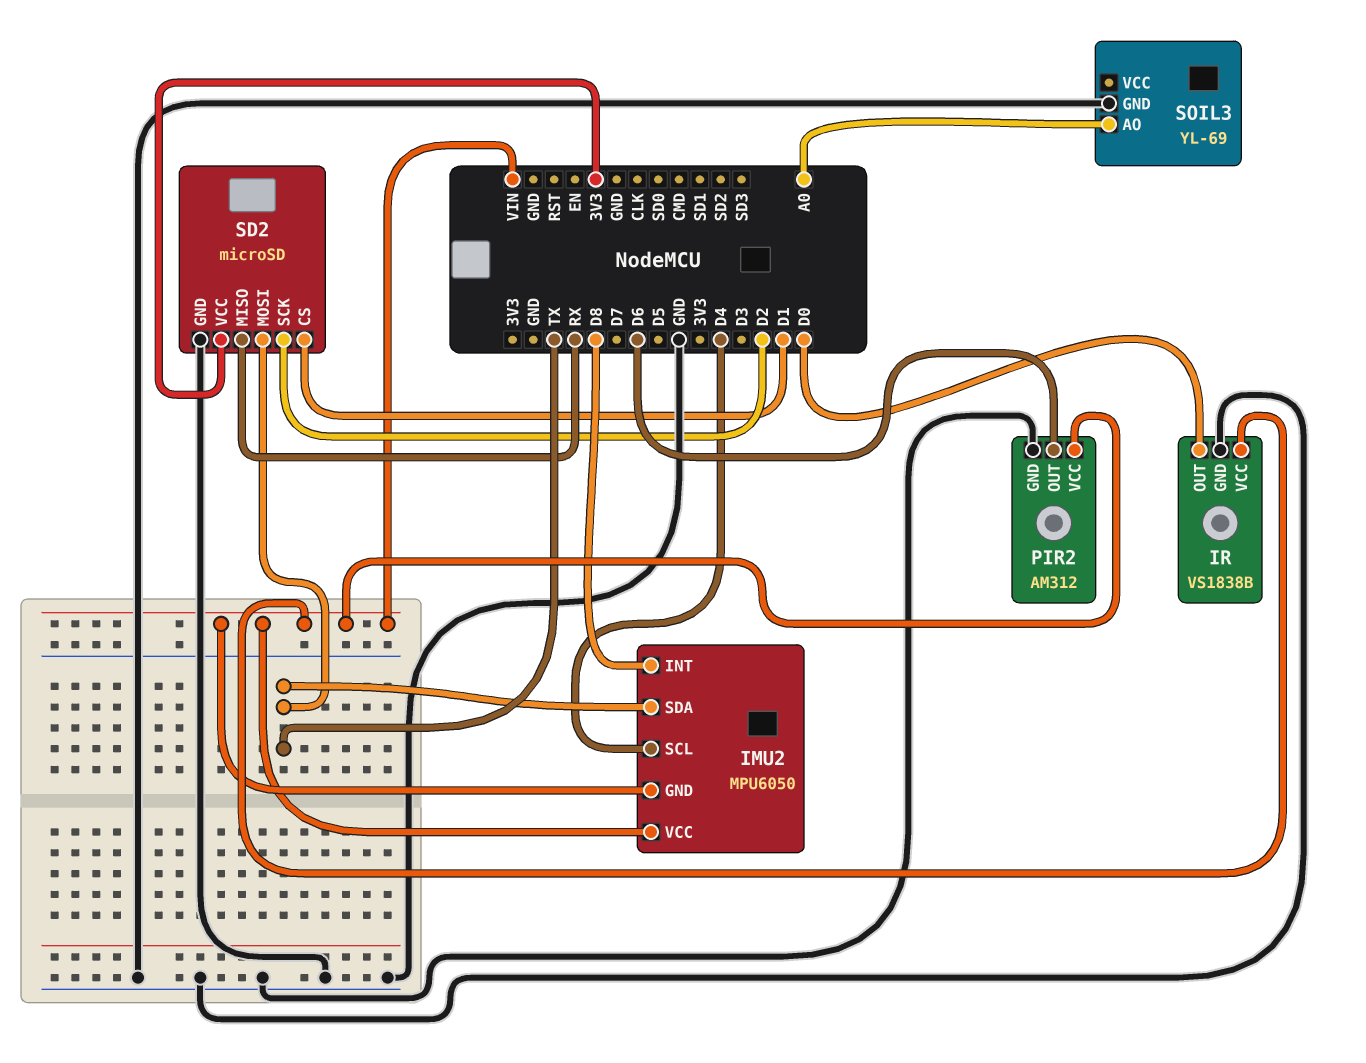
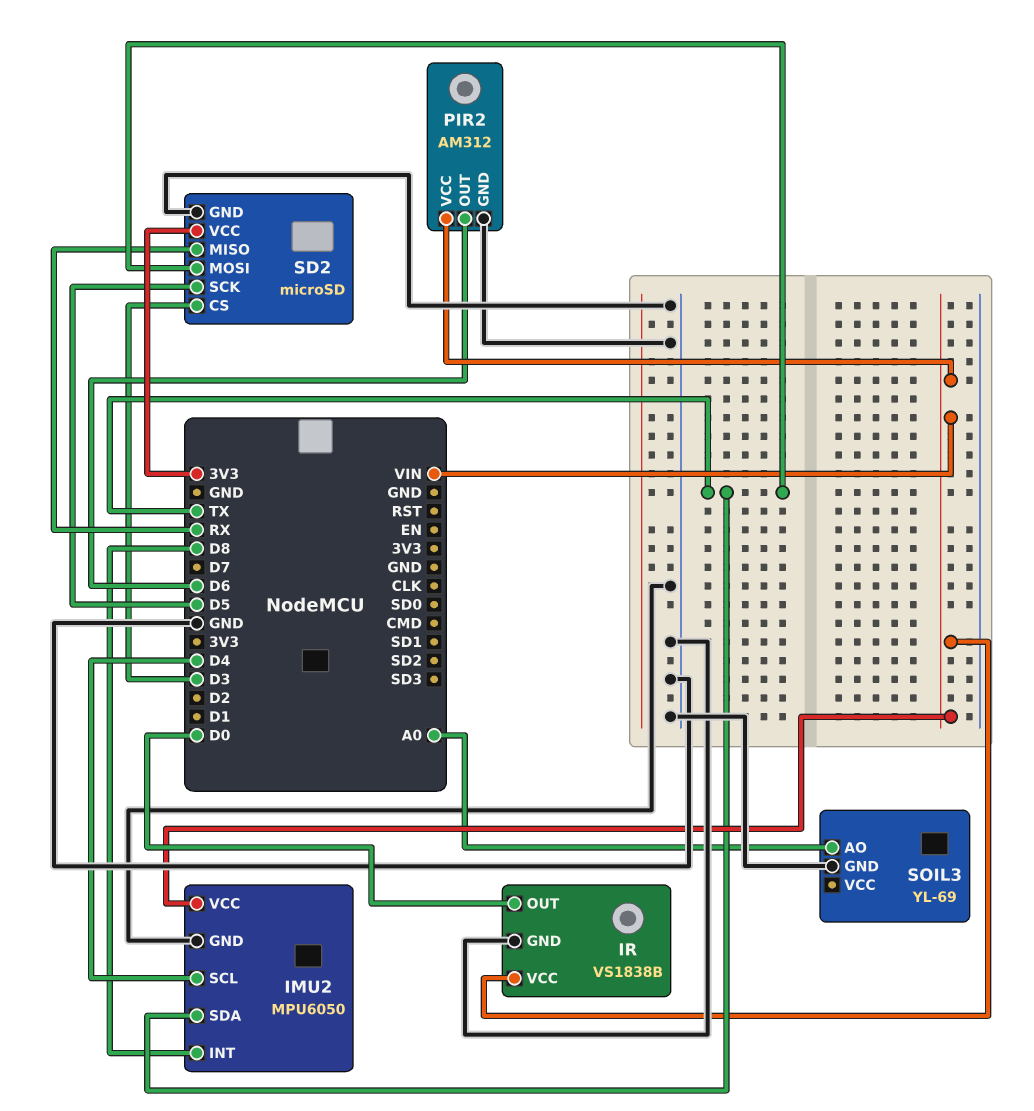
IMU2 pin GND: VIN -> GND
SD2 pin CS: D1 -> D3
SD2 pin SCK: D2 -> D5

